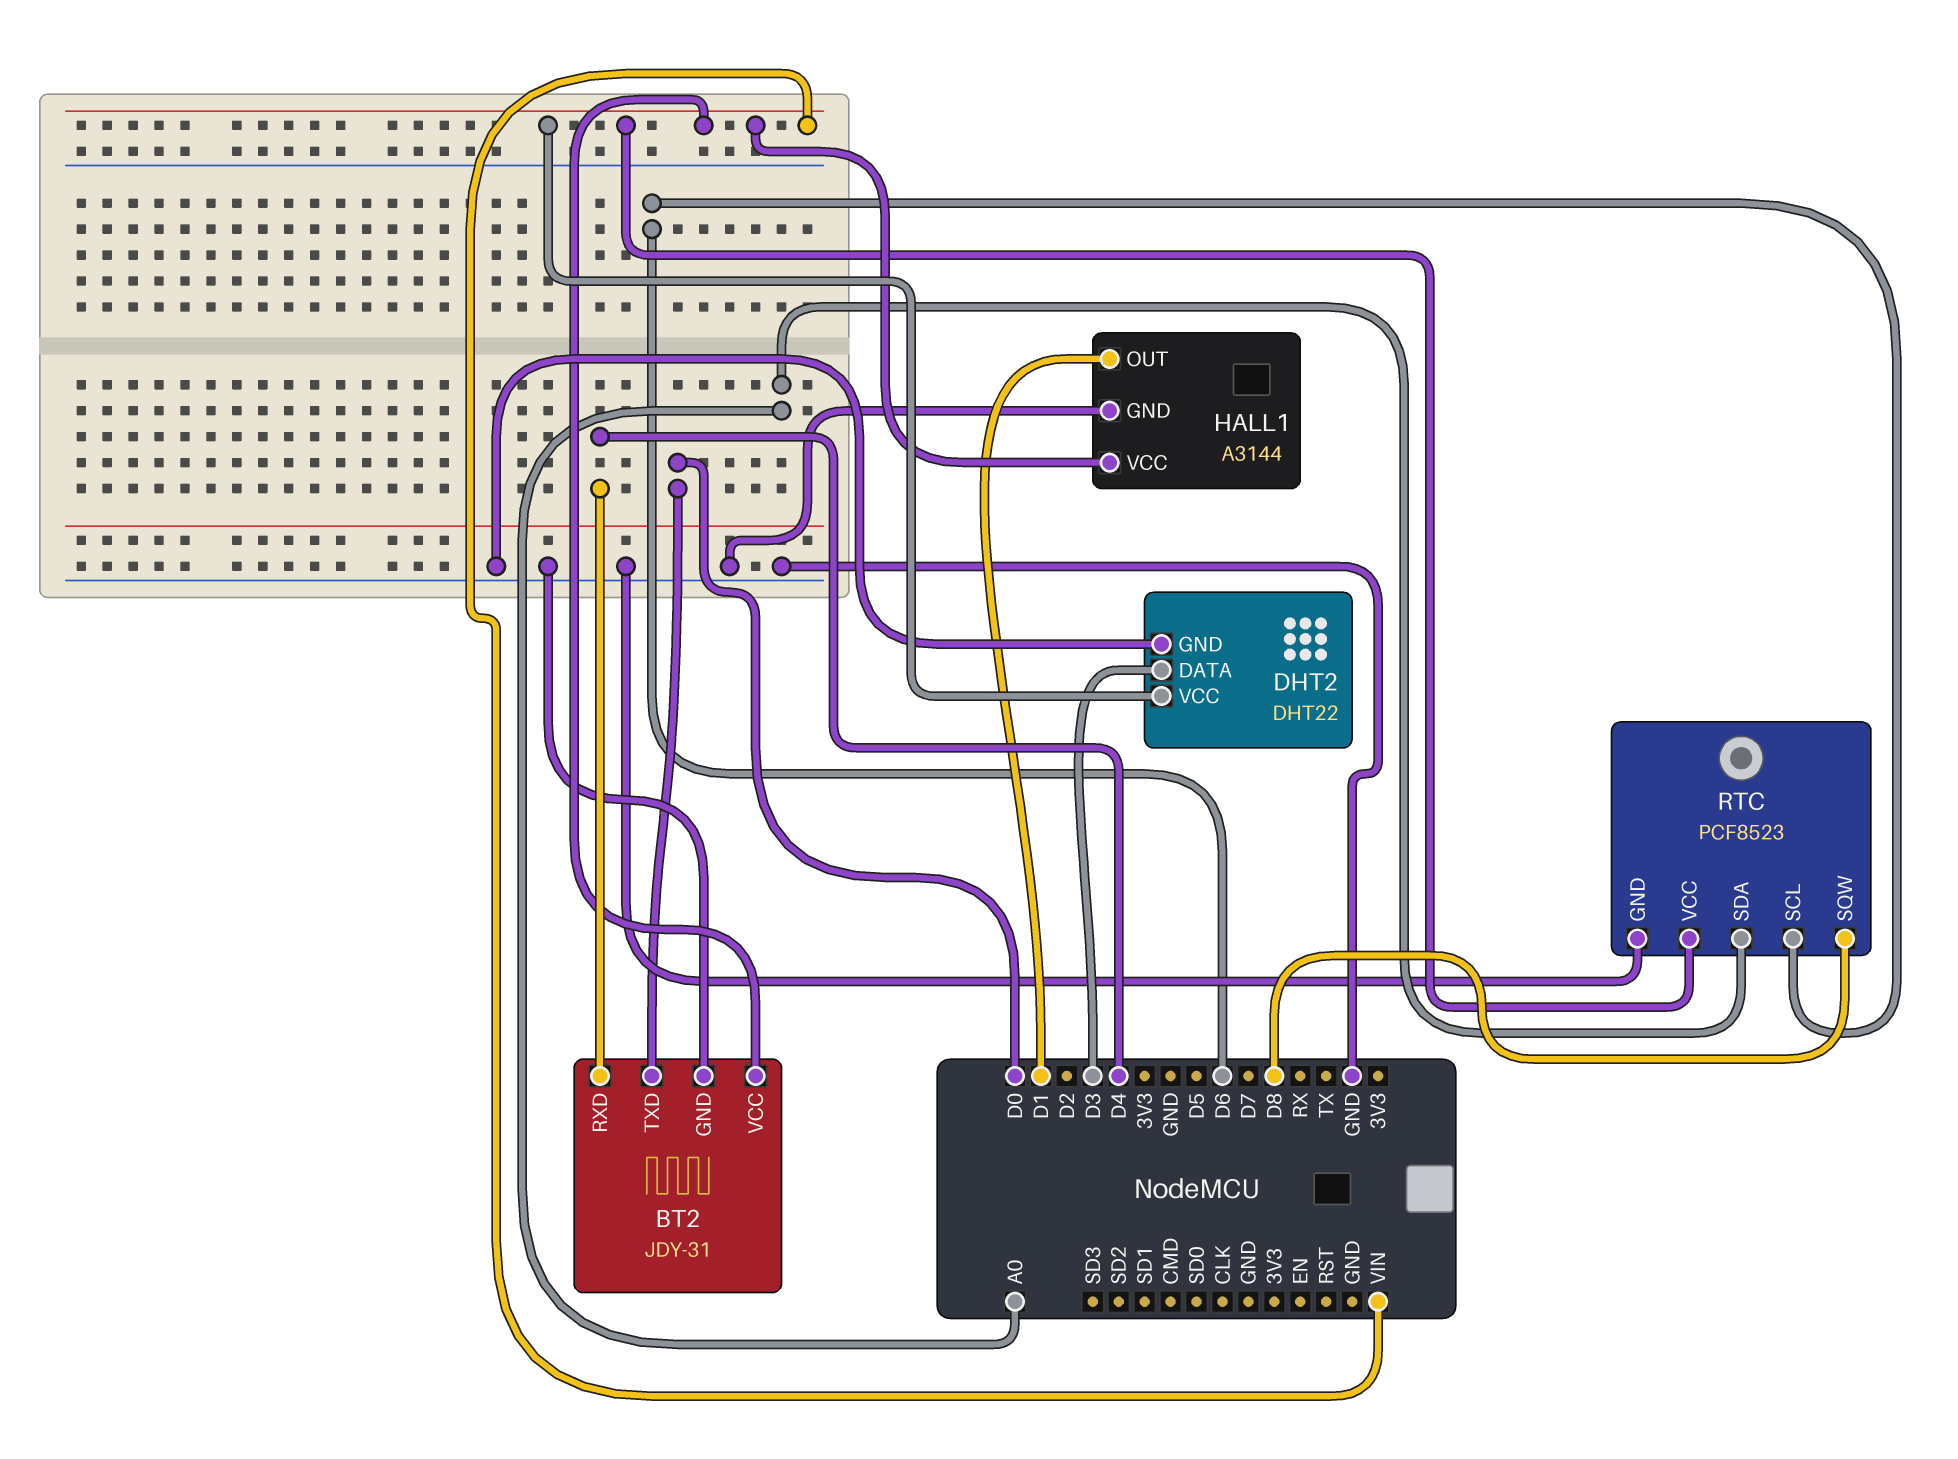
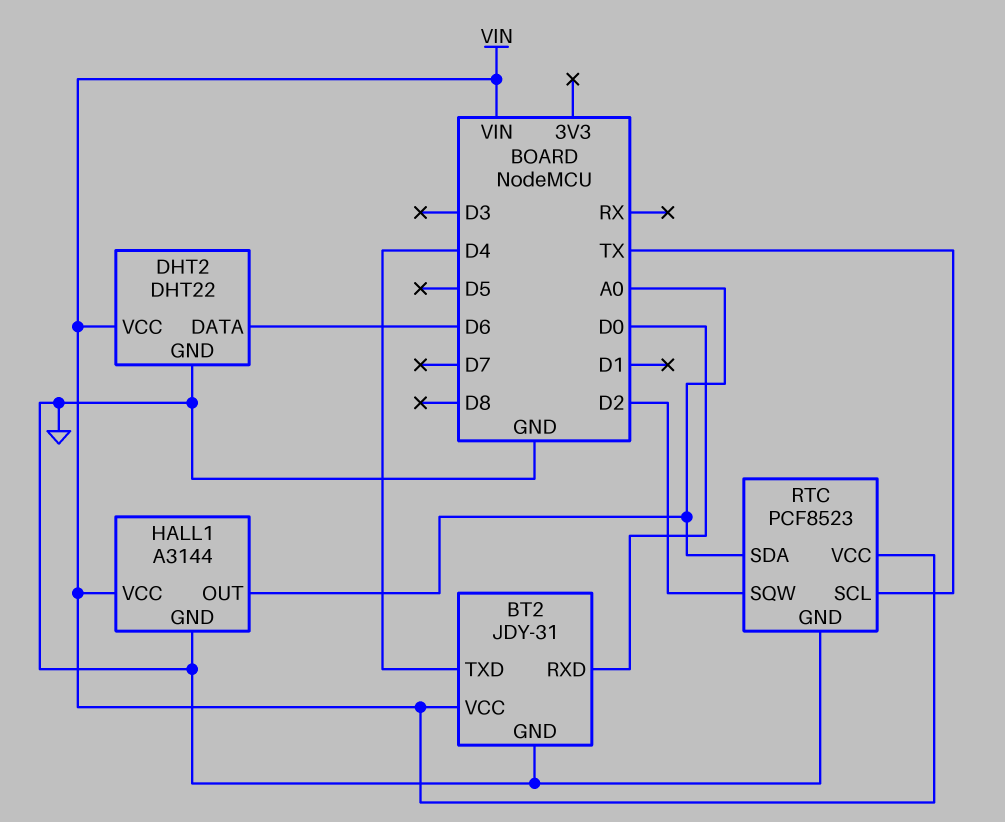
BT2 pin RXD: D4 -> D0
BT2 pin TXD: D0 -> D4
DHT2 pin DATA: D3 -> D6
HALL1 pin OUT: D1 -> A0
RTC pin SCL: D6 -> TX
RTC pin SQW: D8 -> D2

